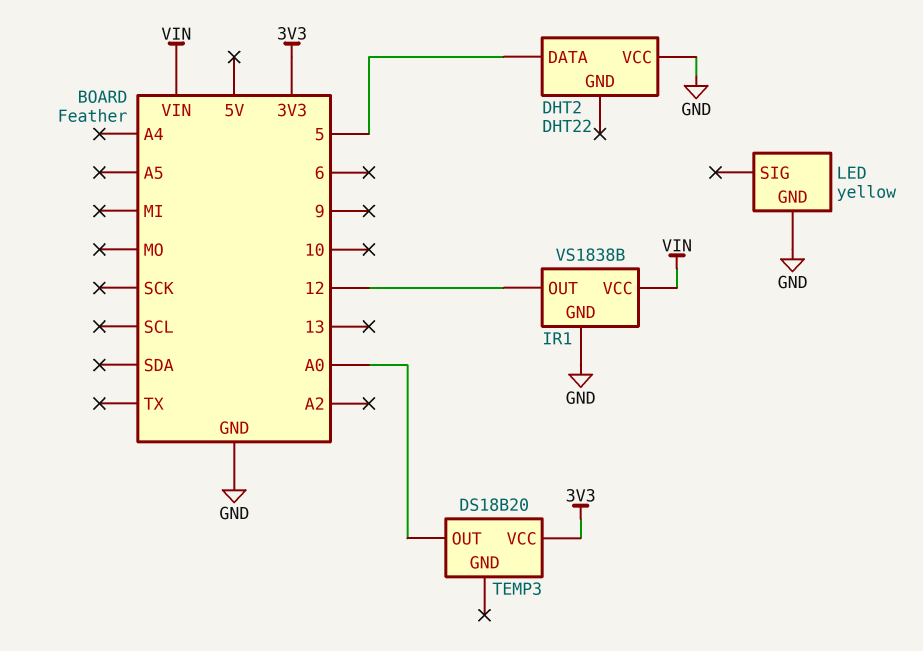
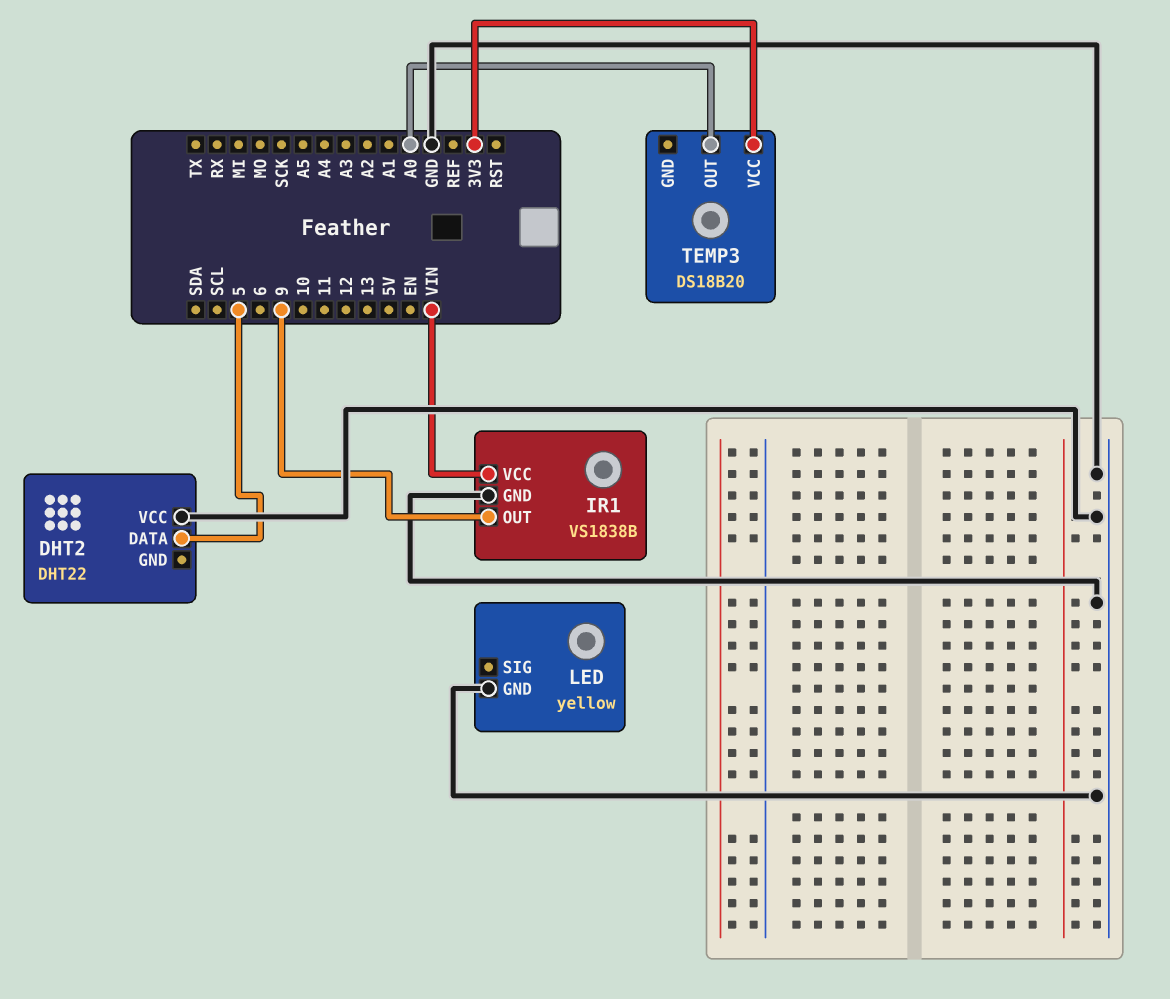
IR1 pin OUT: 12 -> 9

